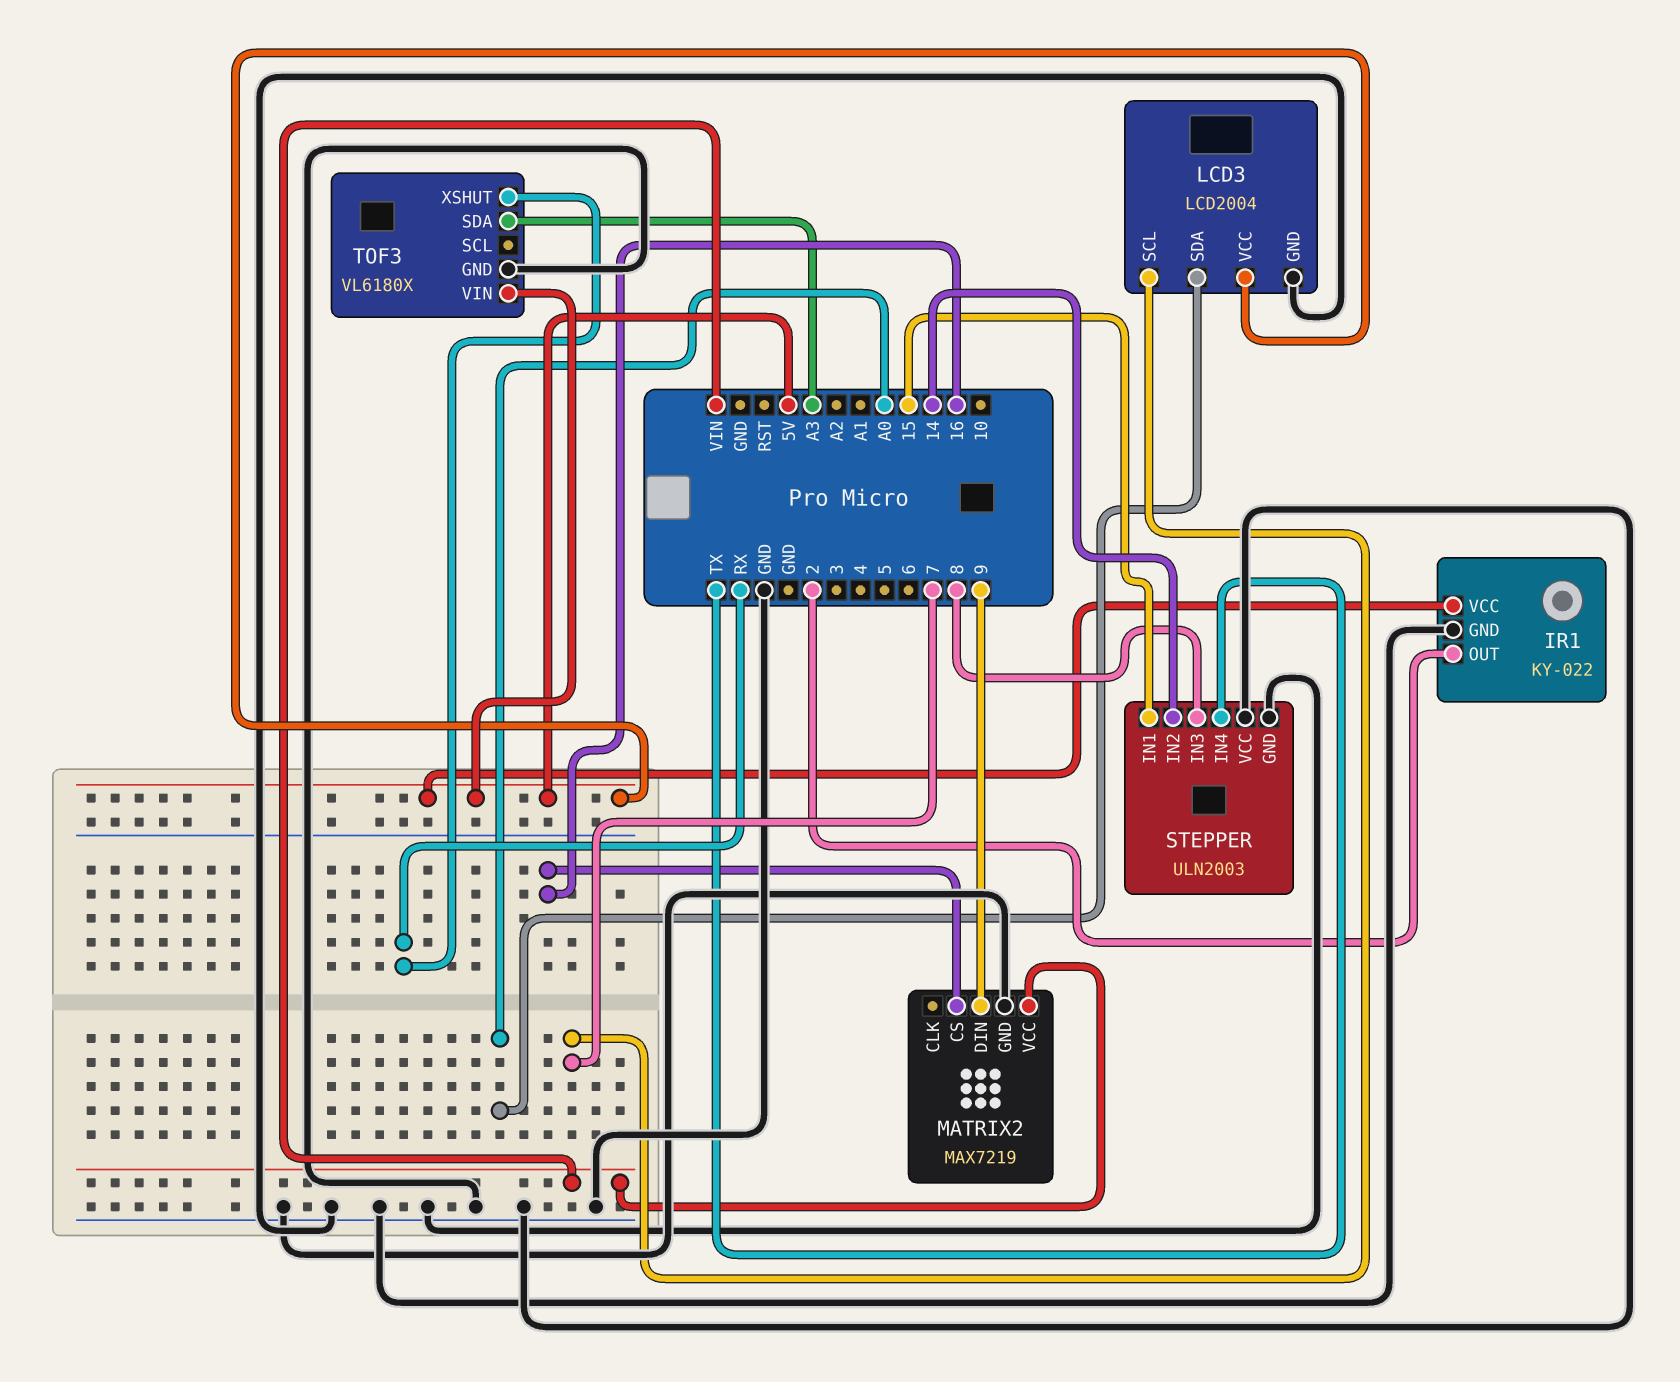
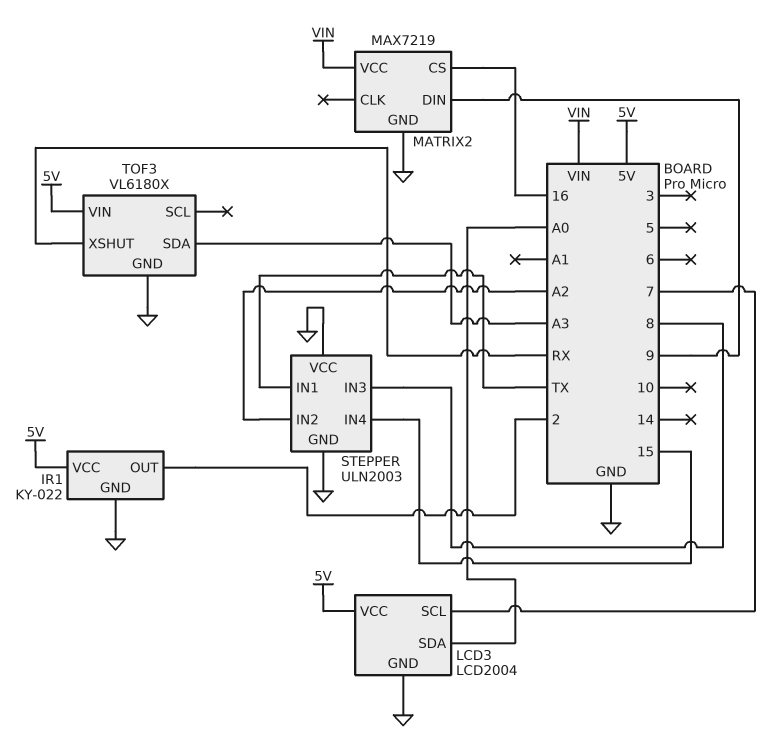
STEPPER pin IN1: 15 -> TX
STEPPER pin IN2: 14 -> A2
STEPPER pin IN4: TX -> 15

